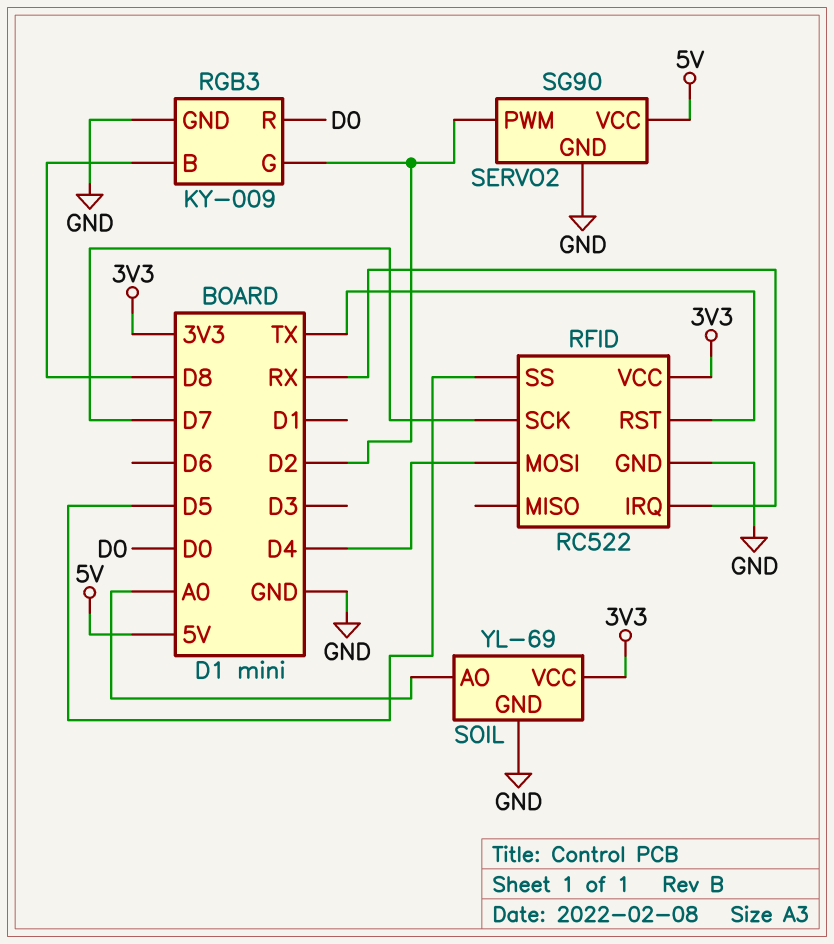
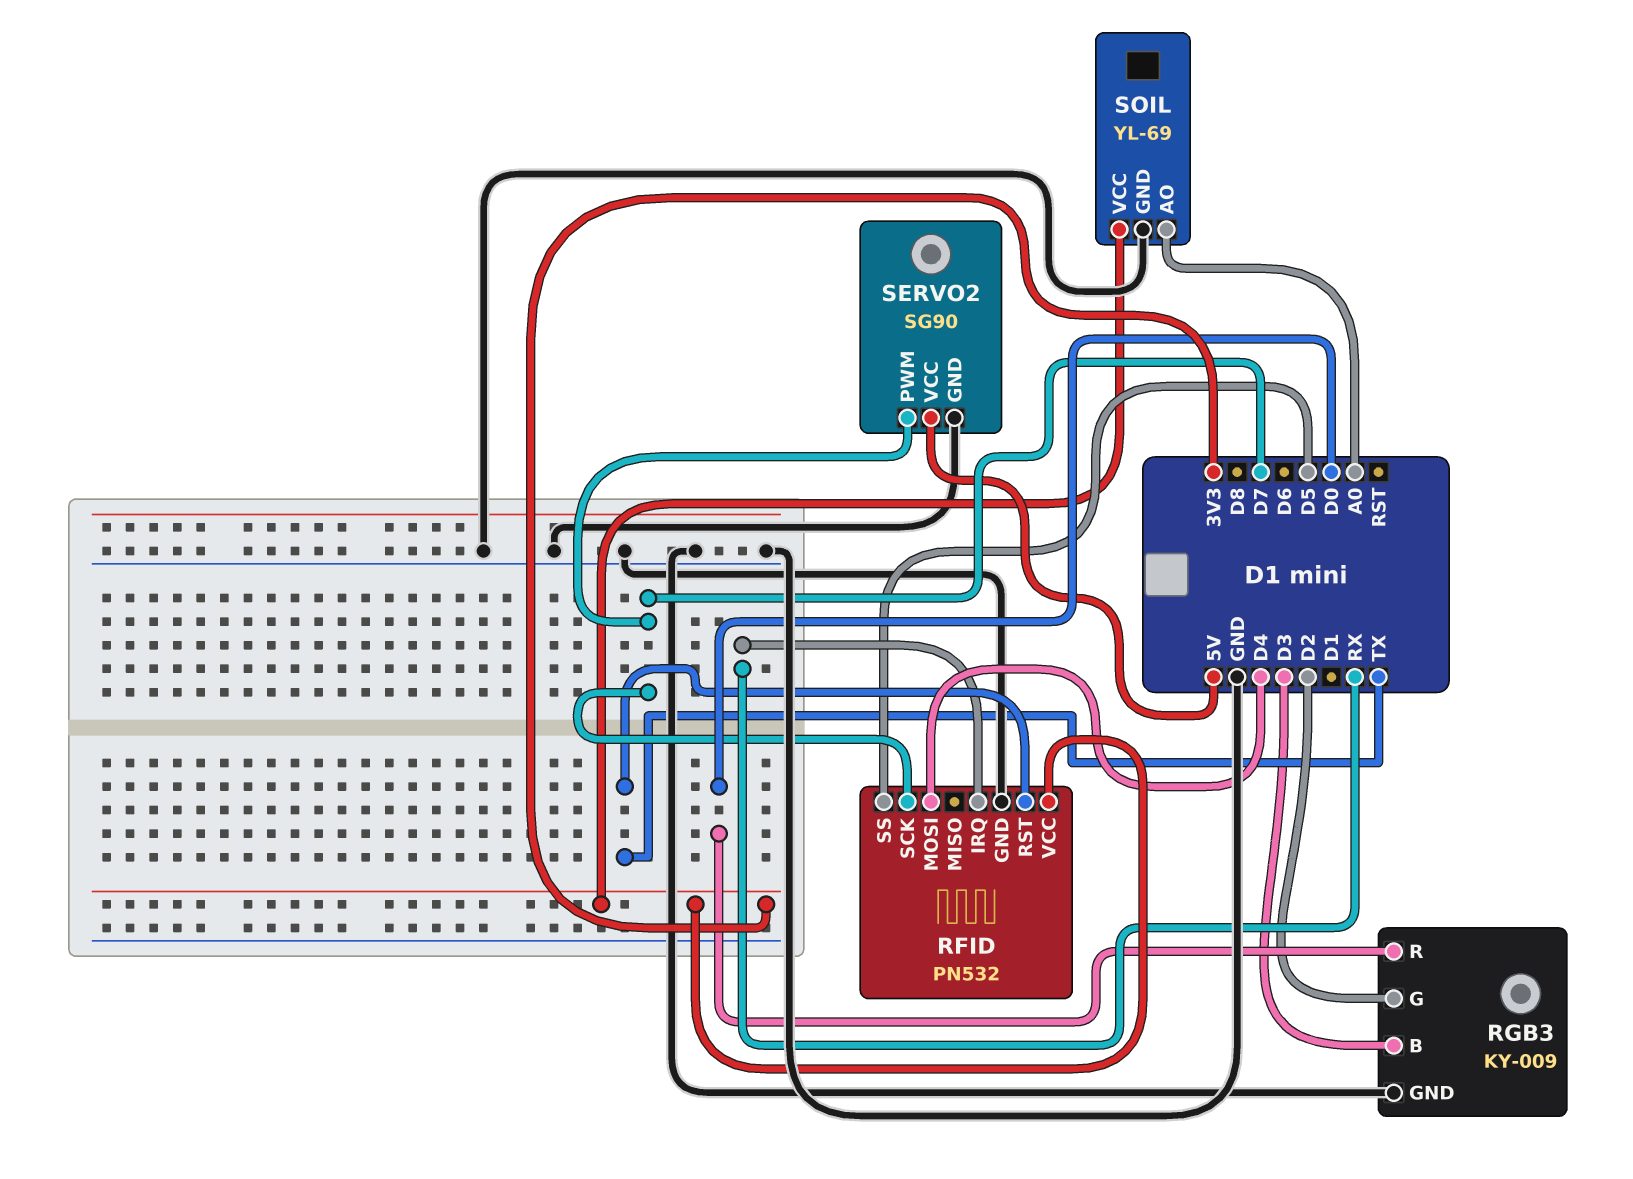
RFID: RC522 -> PN532
RGB3 pin B: D8 -> D3
SERVO2 pin PWM: D2 -> D7

